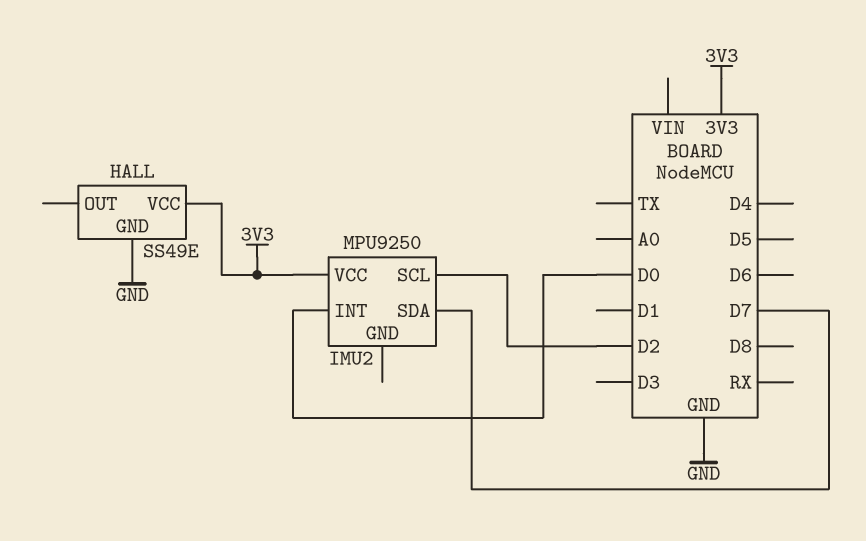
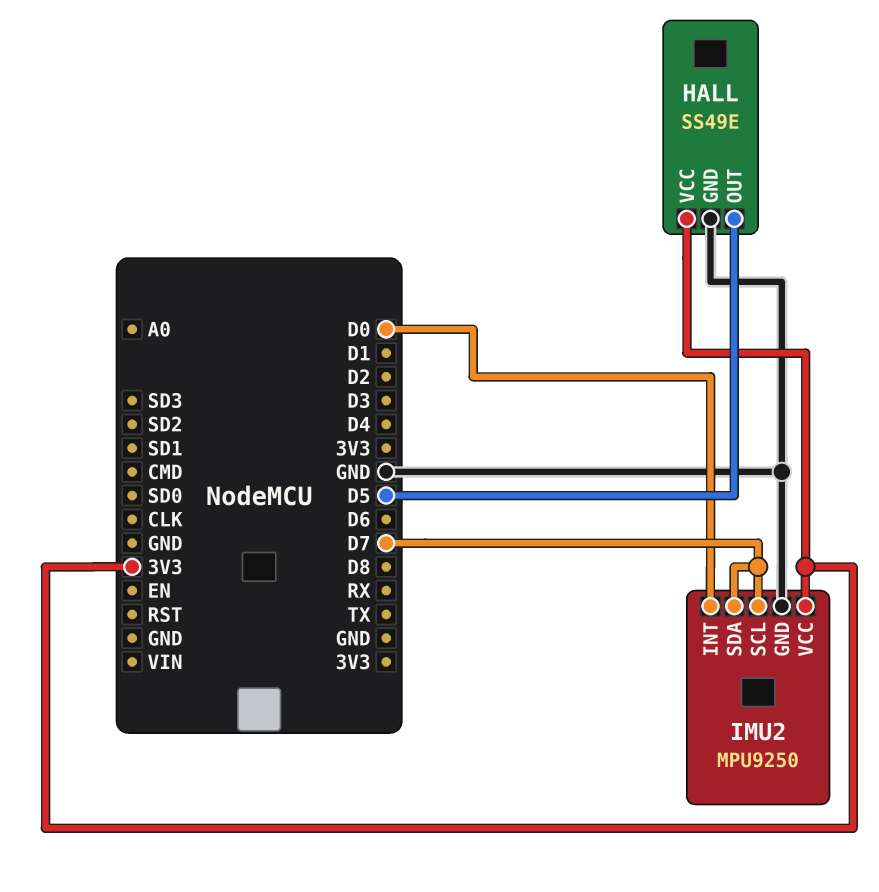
HALL pin OUT: none -> D5
IMU2 pin GND: none -> GND
IMU2 pin SCL: D2 -> D7

